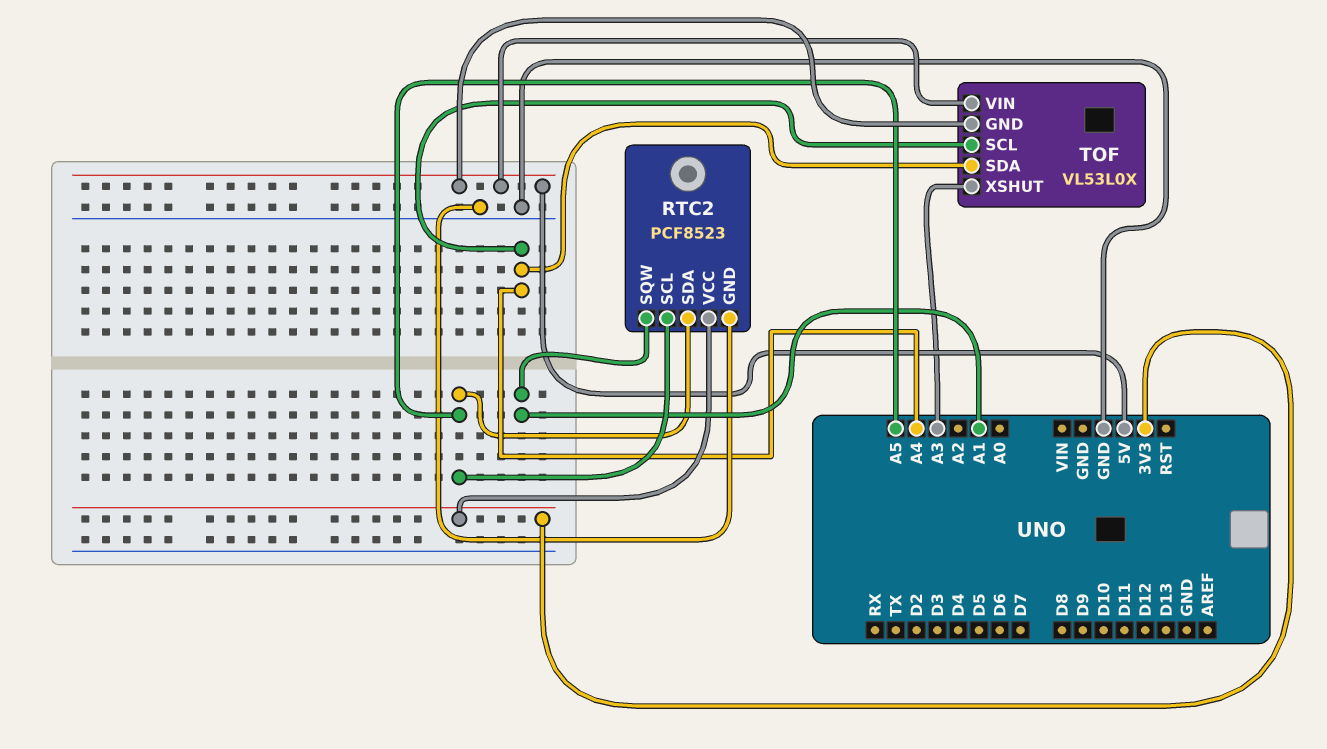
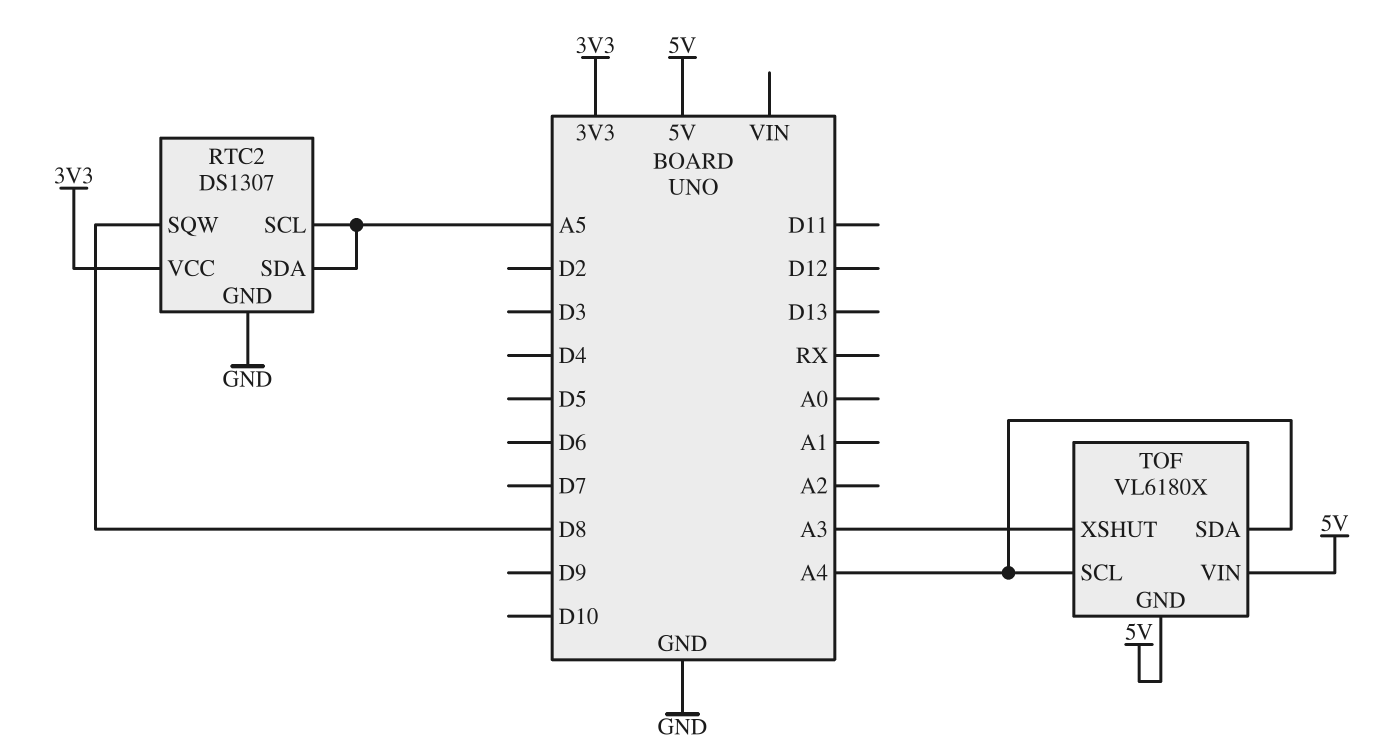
RTC2: PCF8523 -> DS1307
RTC2 pin SQW: A1 -> D8
TOF: VL53L0X -> VL6180X

